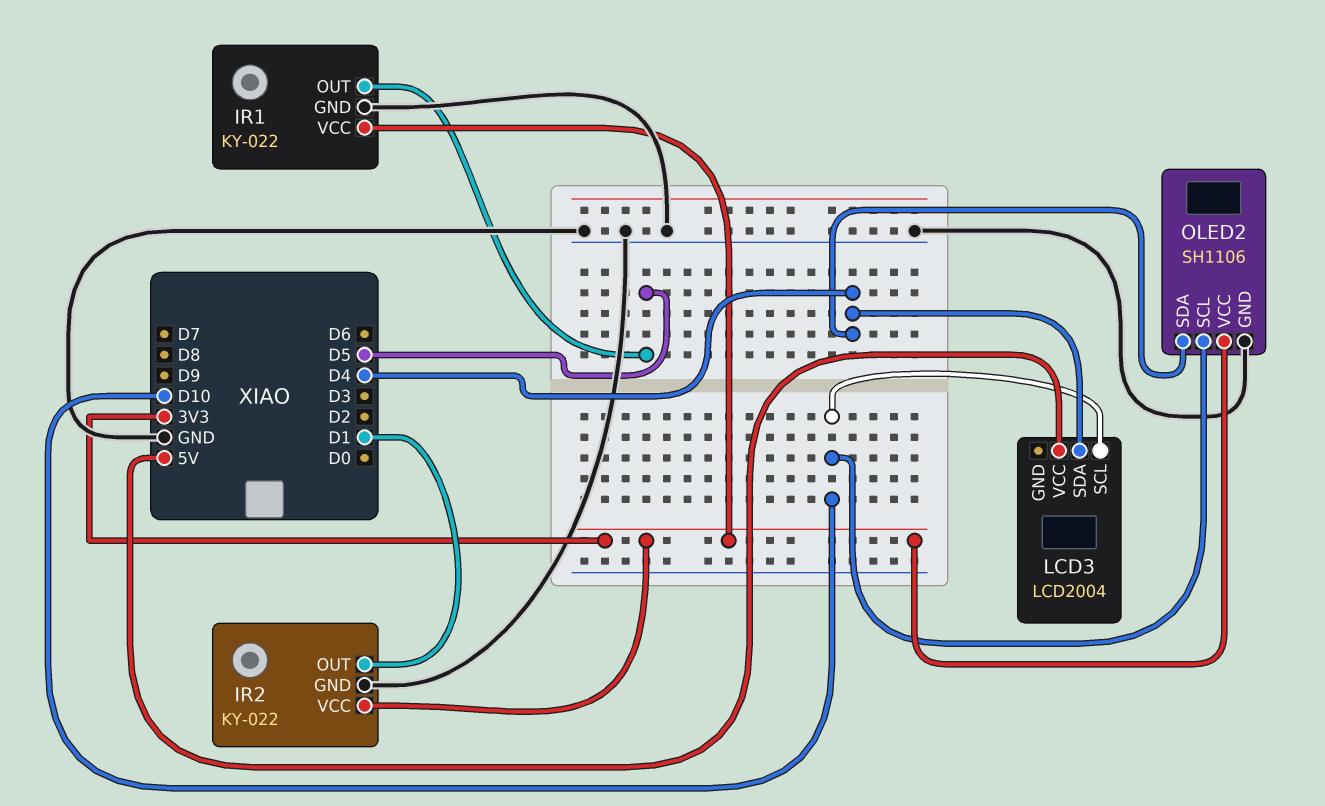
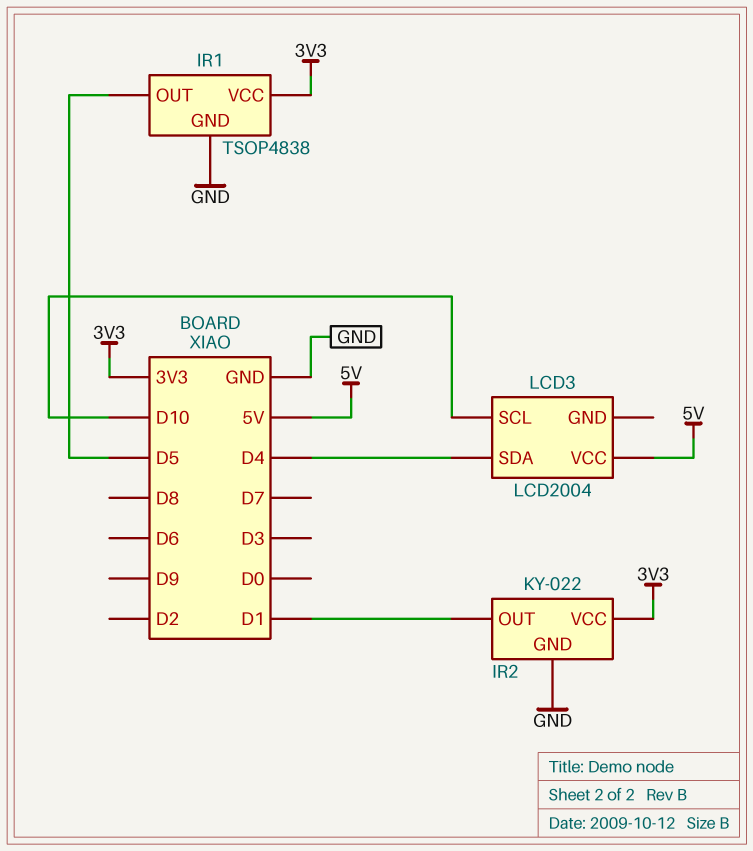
IR1: KY-022 -> TSOP4838
OLED2: SH1106 -> none
OLED2 pin GND: GND -> none
OLED2 pin SCL: D10 -> none
OLED2 pin SDA: D4 -> none
OLED2 pin VCC: 3V3 -> none

